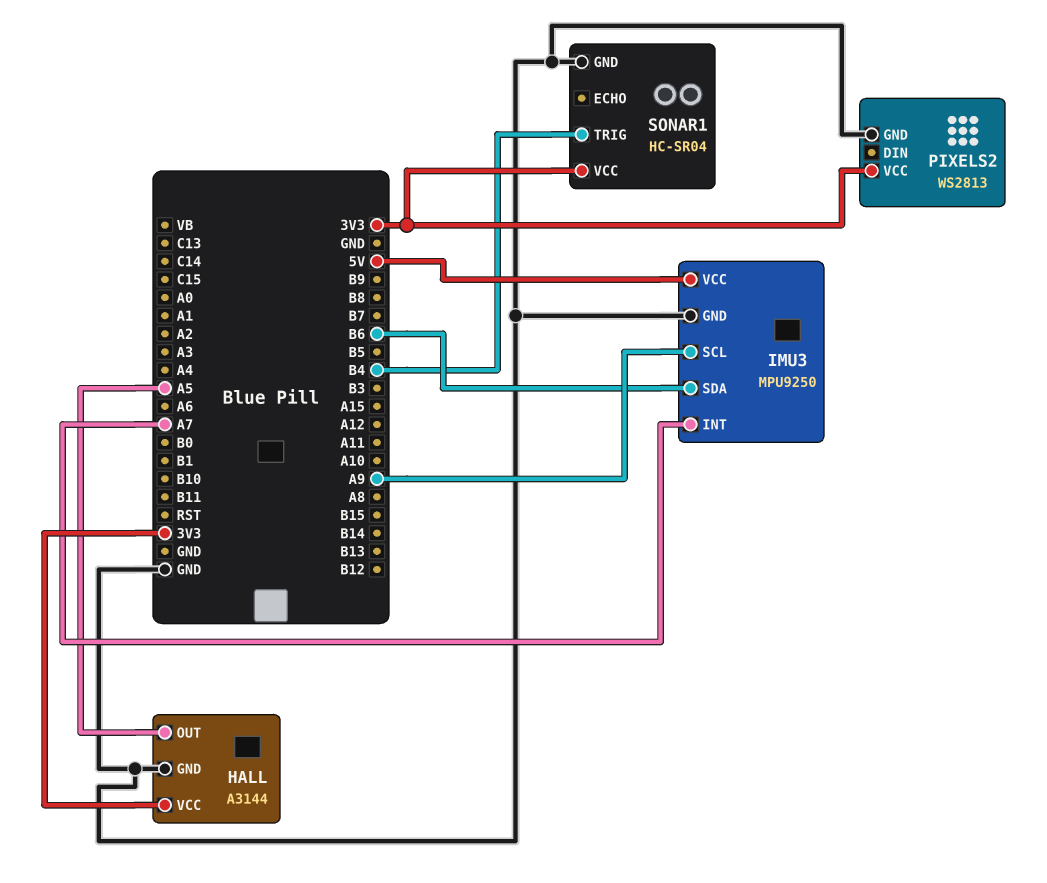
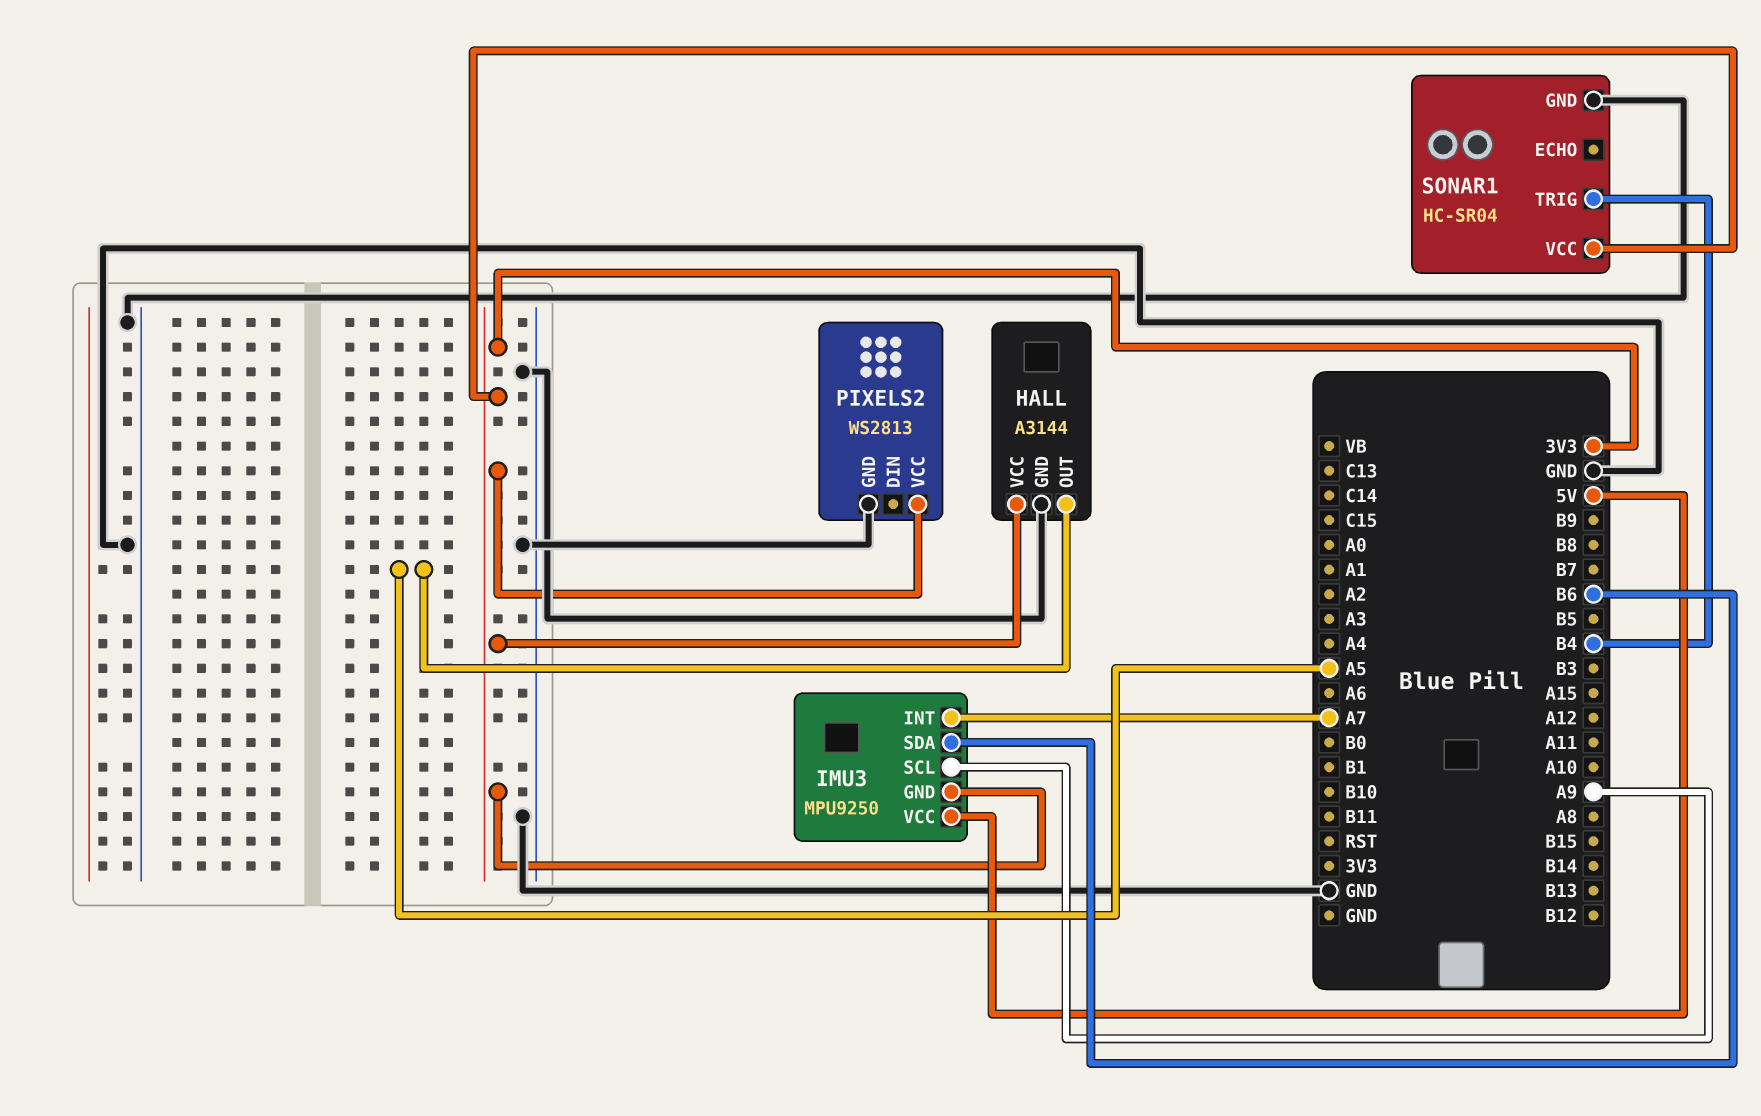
IMU3 pin GND: GND -> 3V3

